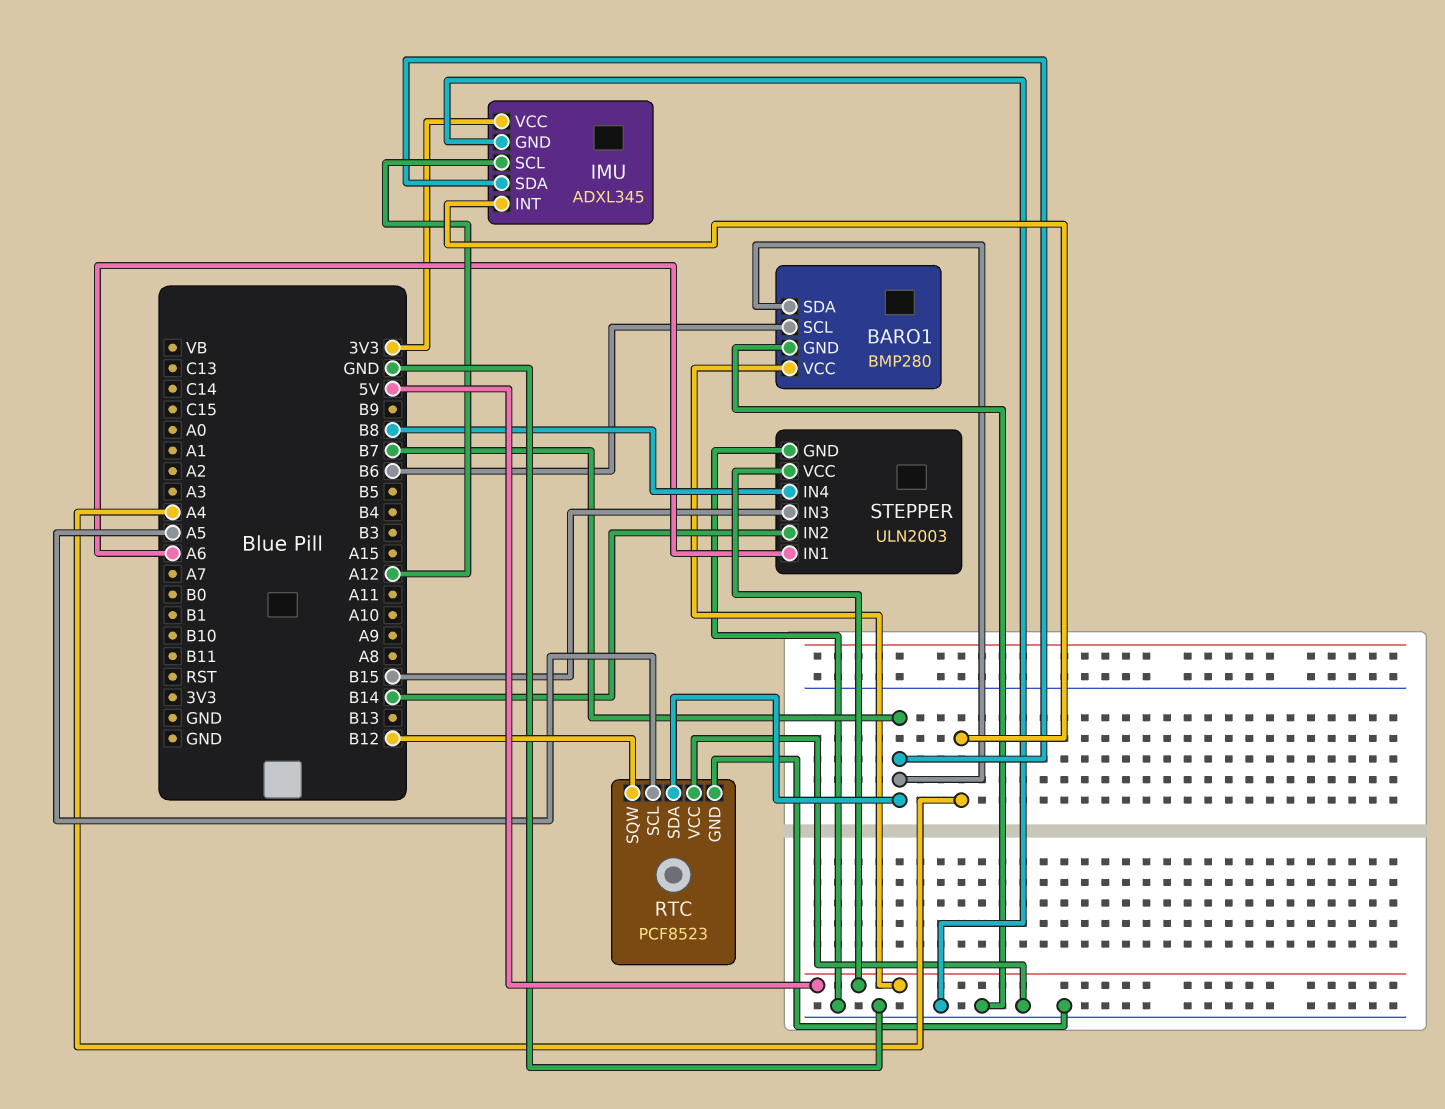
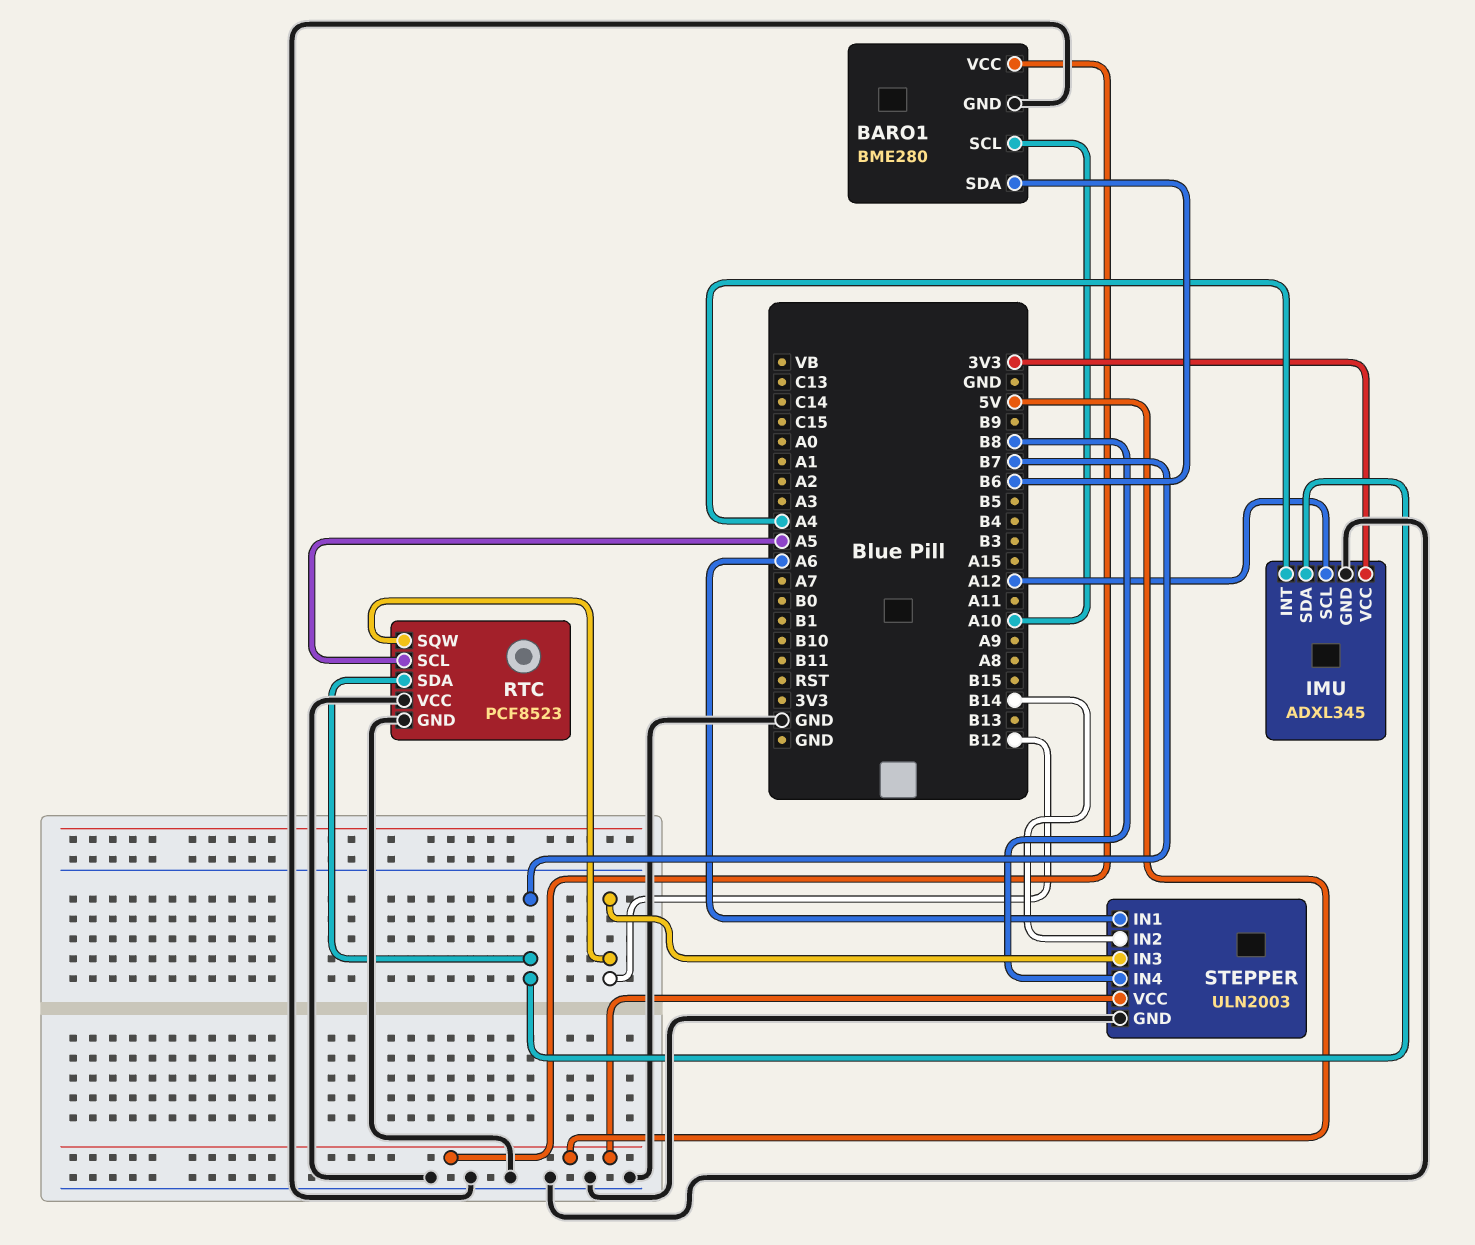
BARO1: BMP280 -> BME280
BARO1 pin SCL: B6 -> A10
BARO1 pin SDA: B7 -> B6
STEPPER pin IN3: B15 -> B12

